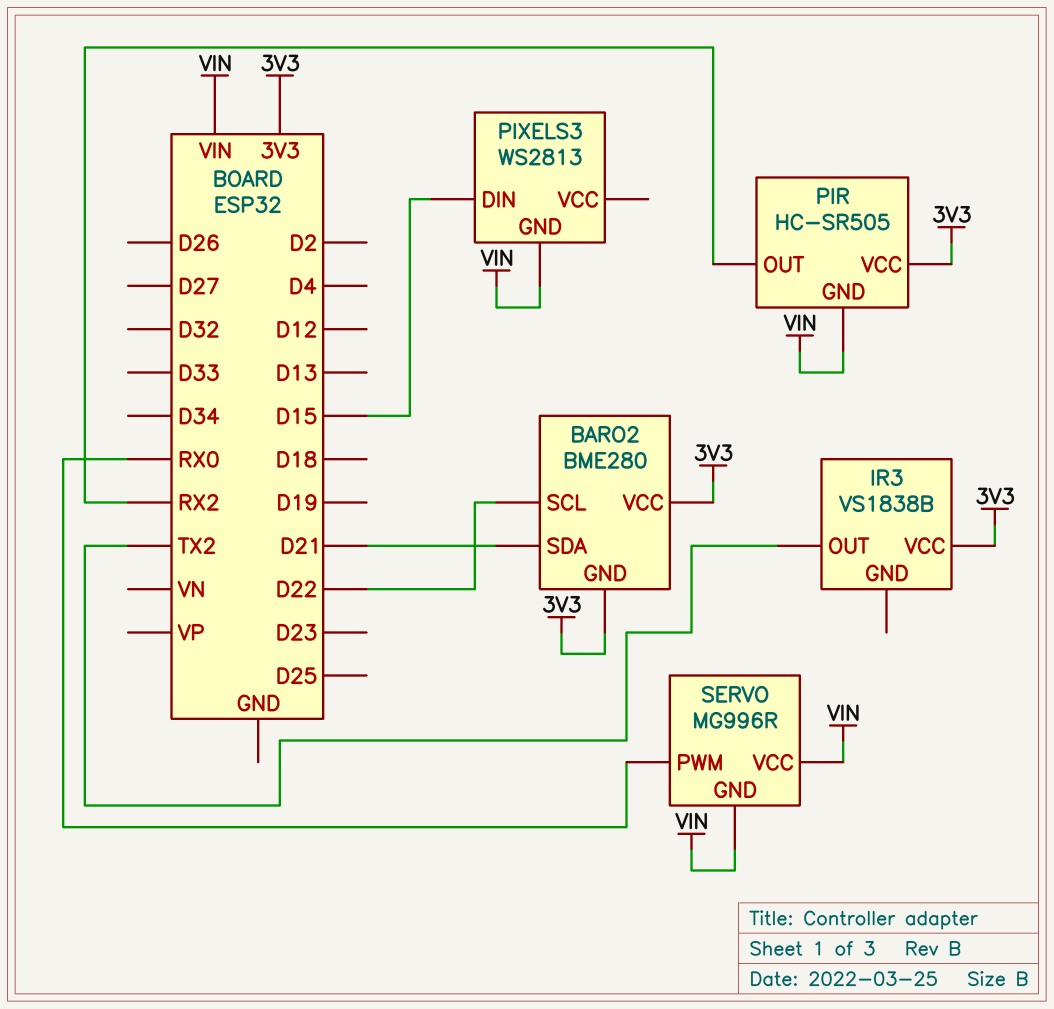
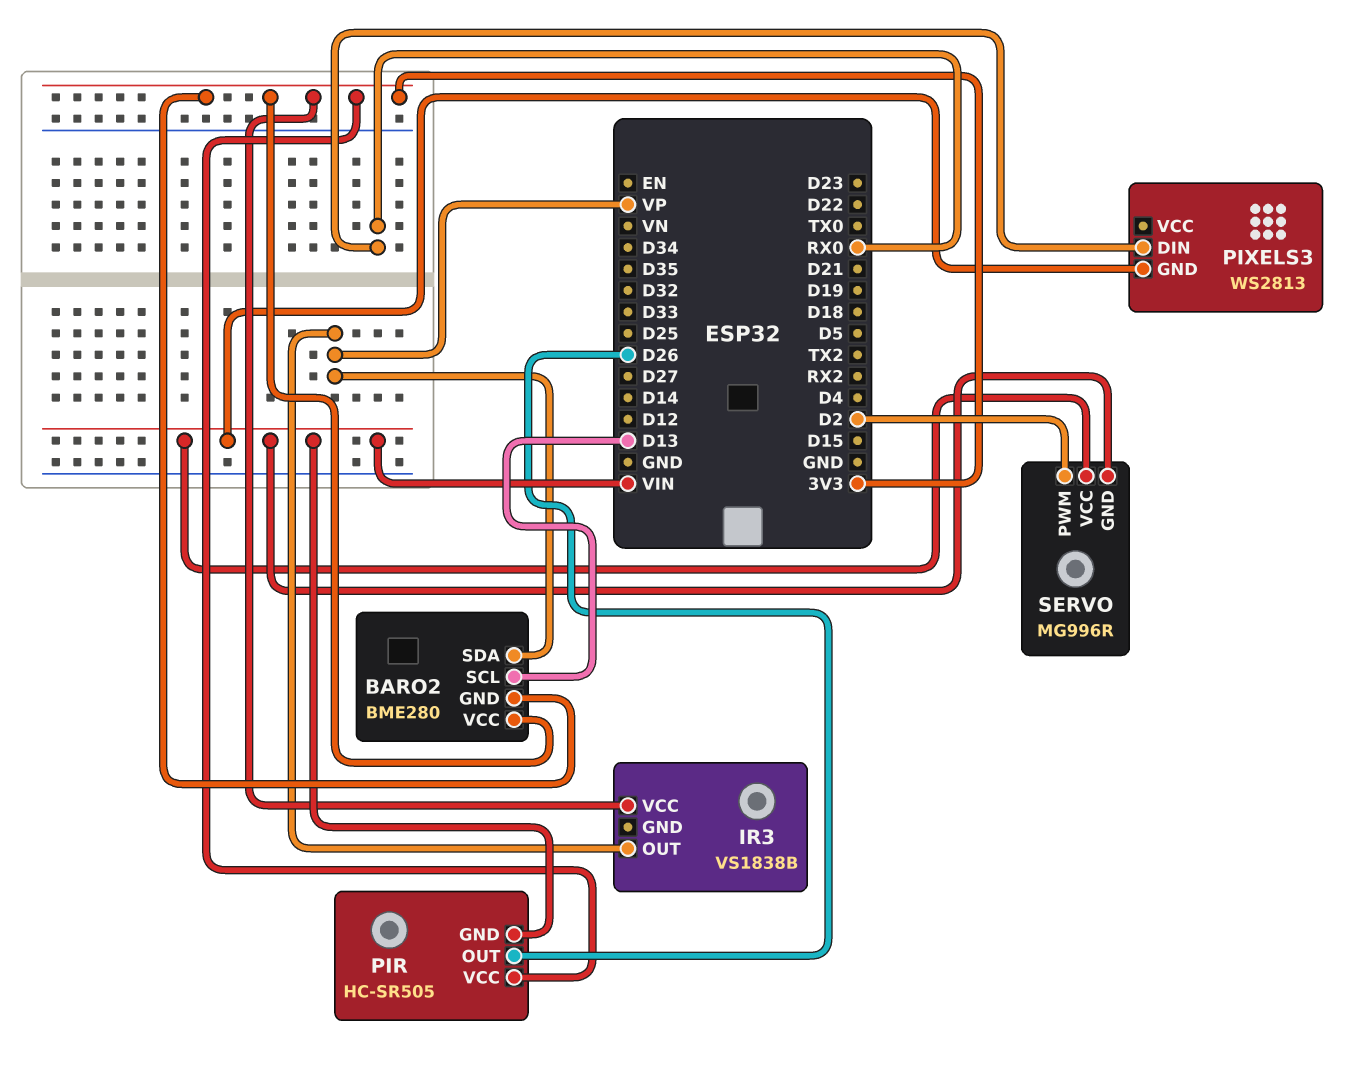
BARO2 pin SCL: D22 -> D13
BARO2 pin SDA: D21 -> VP
IR3 pin OUT: TX2 -> VP
PIR pin OUT: RX2 -> D26
PIXELS3 pin DIN: D15 -> RX0
SERVO pin PWM: RX0 -> D2

